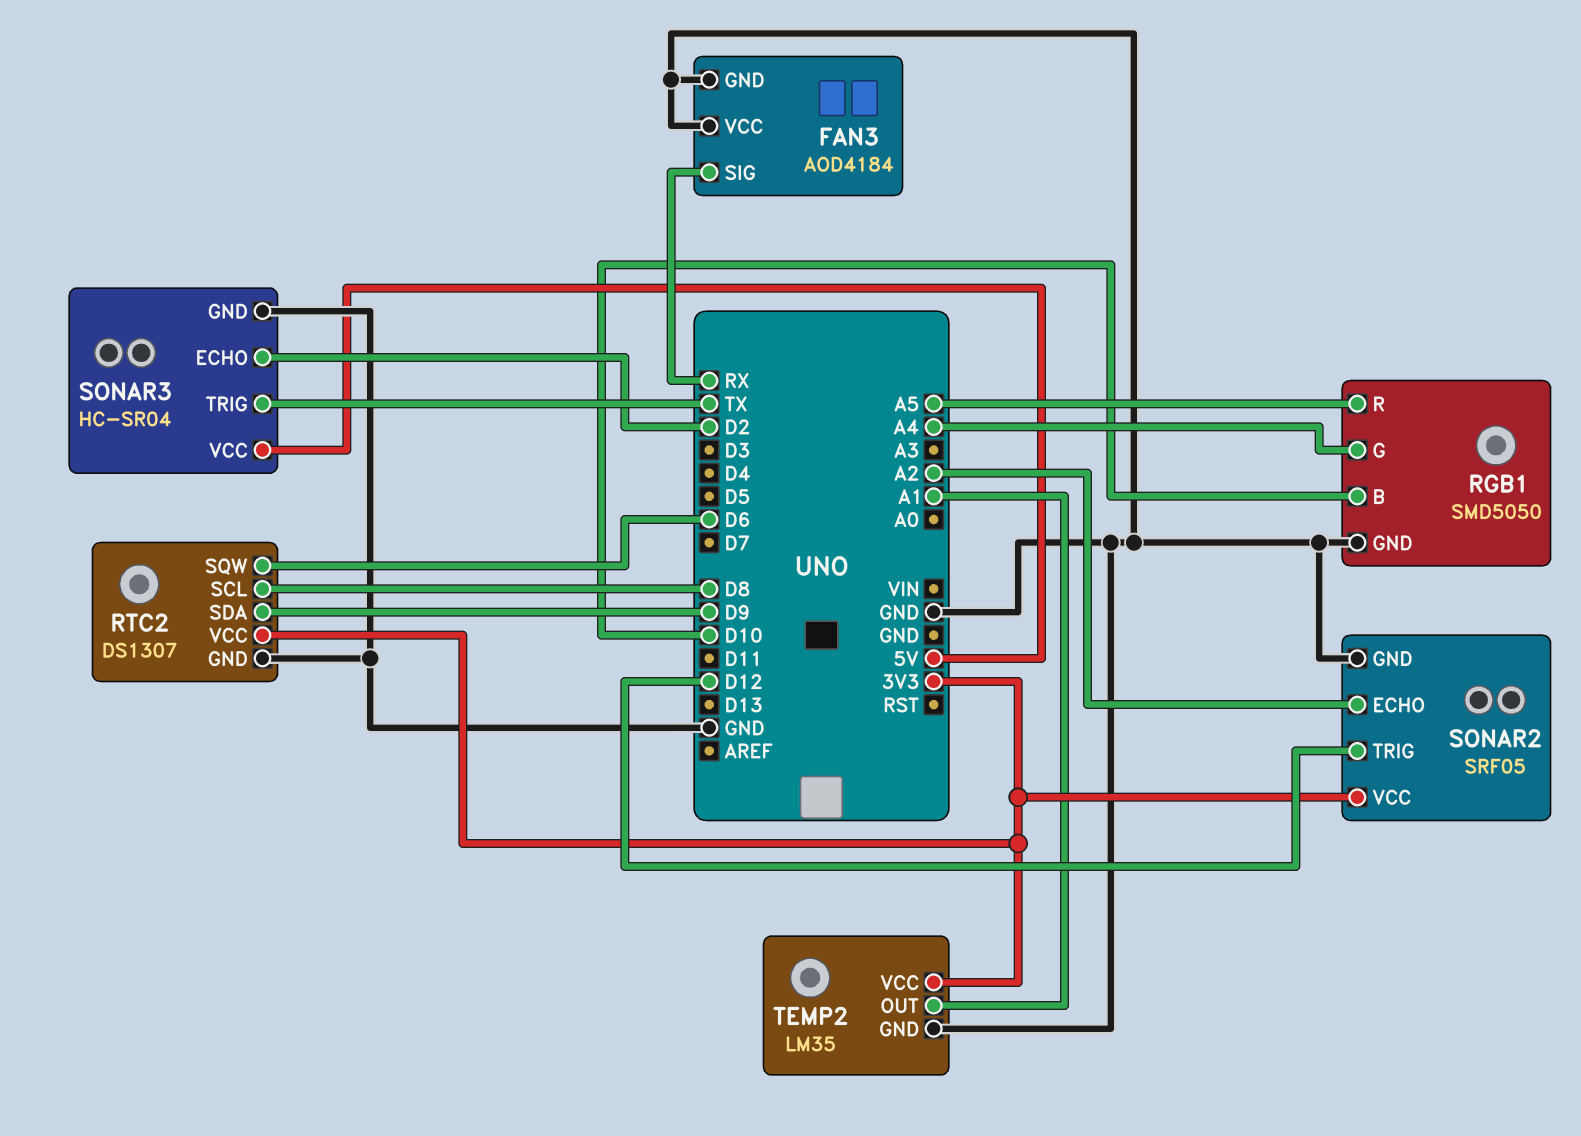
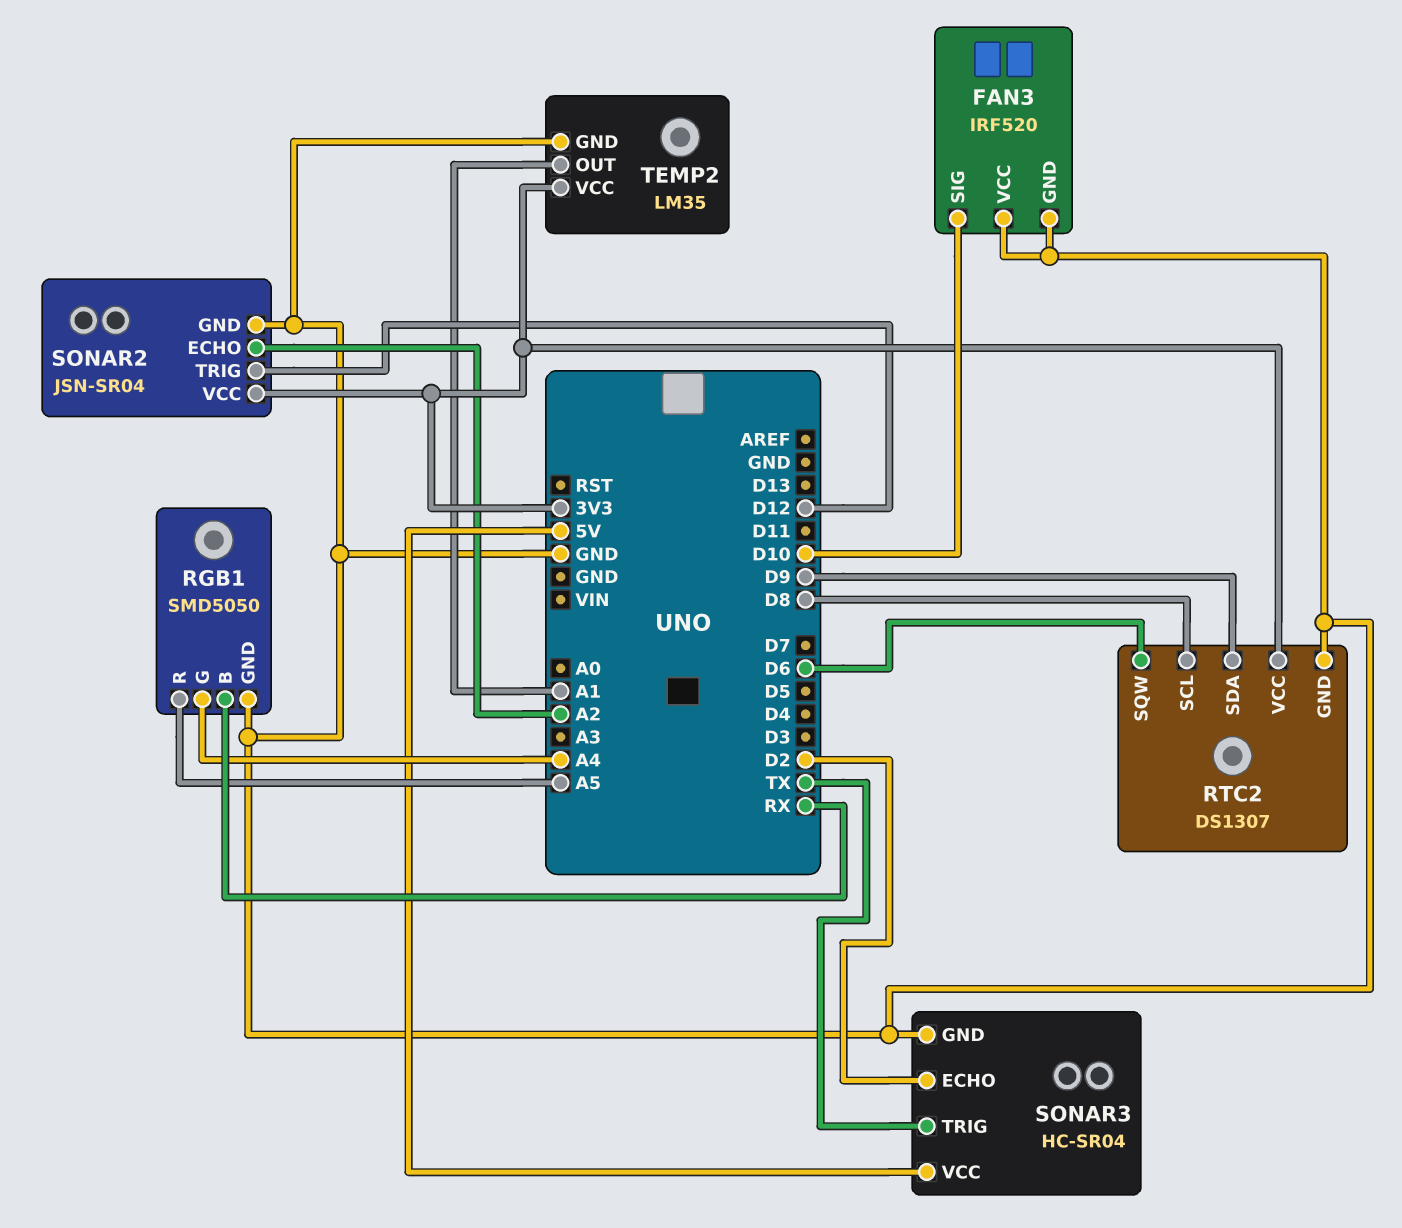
FAN3: AOD4184 -> IRF520
FAN3 pin SIG: RX -> D10
RGB1 pin B: D10 -> RX
SONAR2: SRF05 -> JSN-SR04

